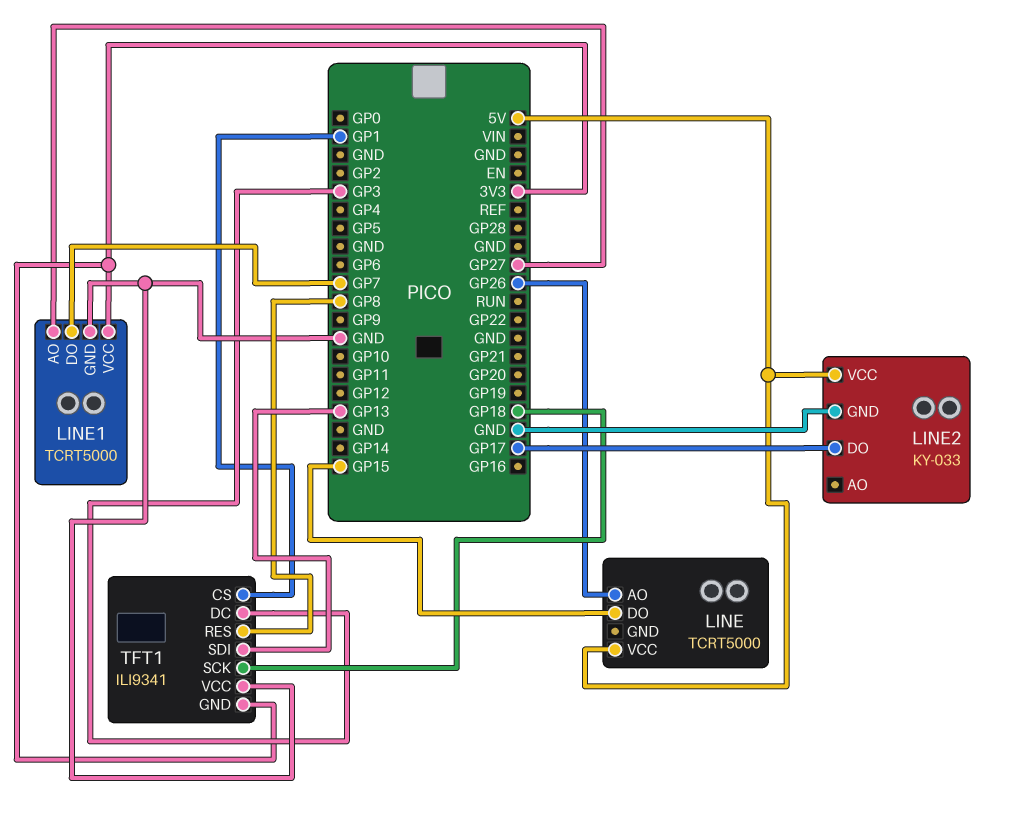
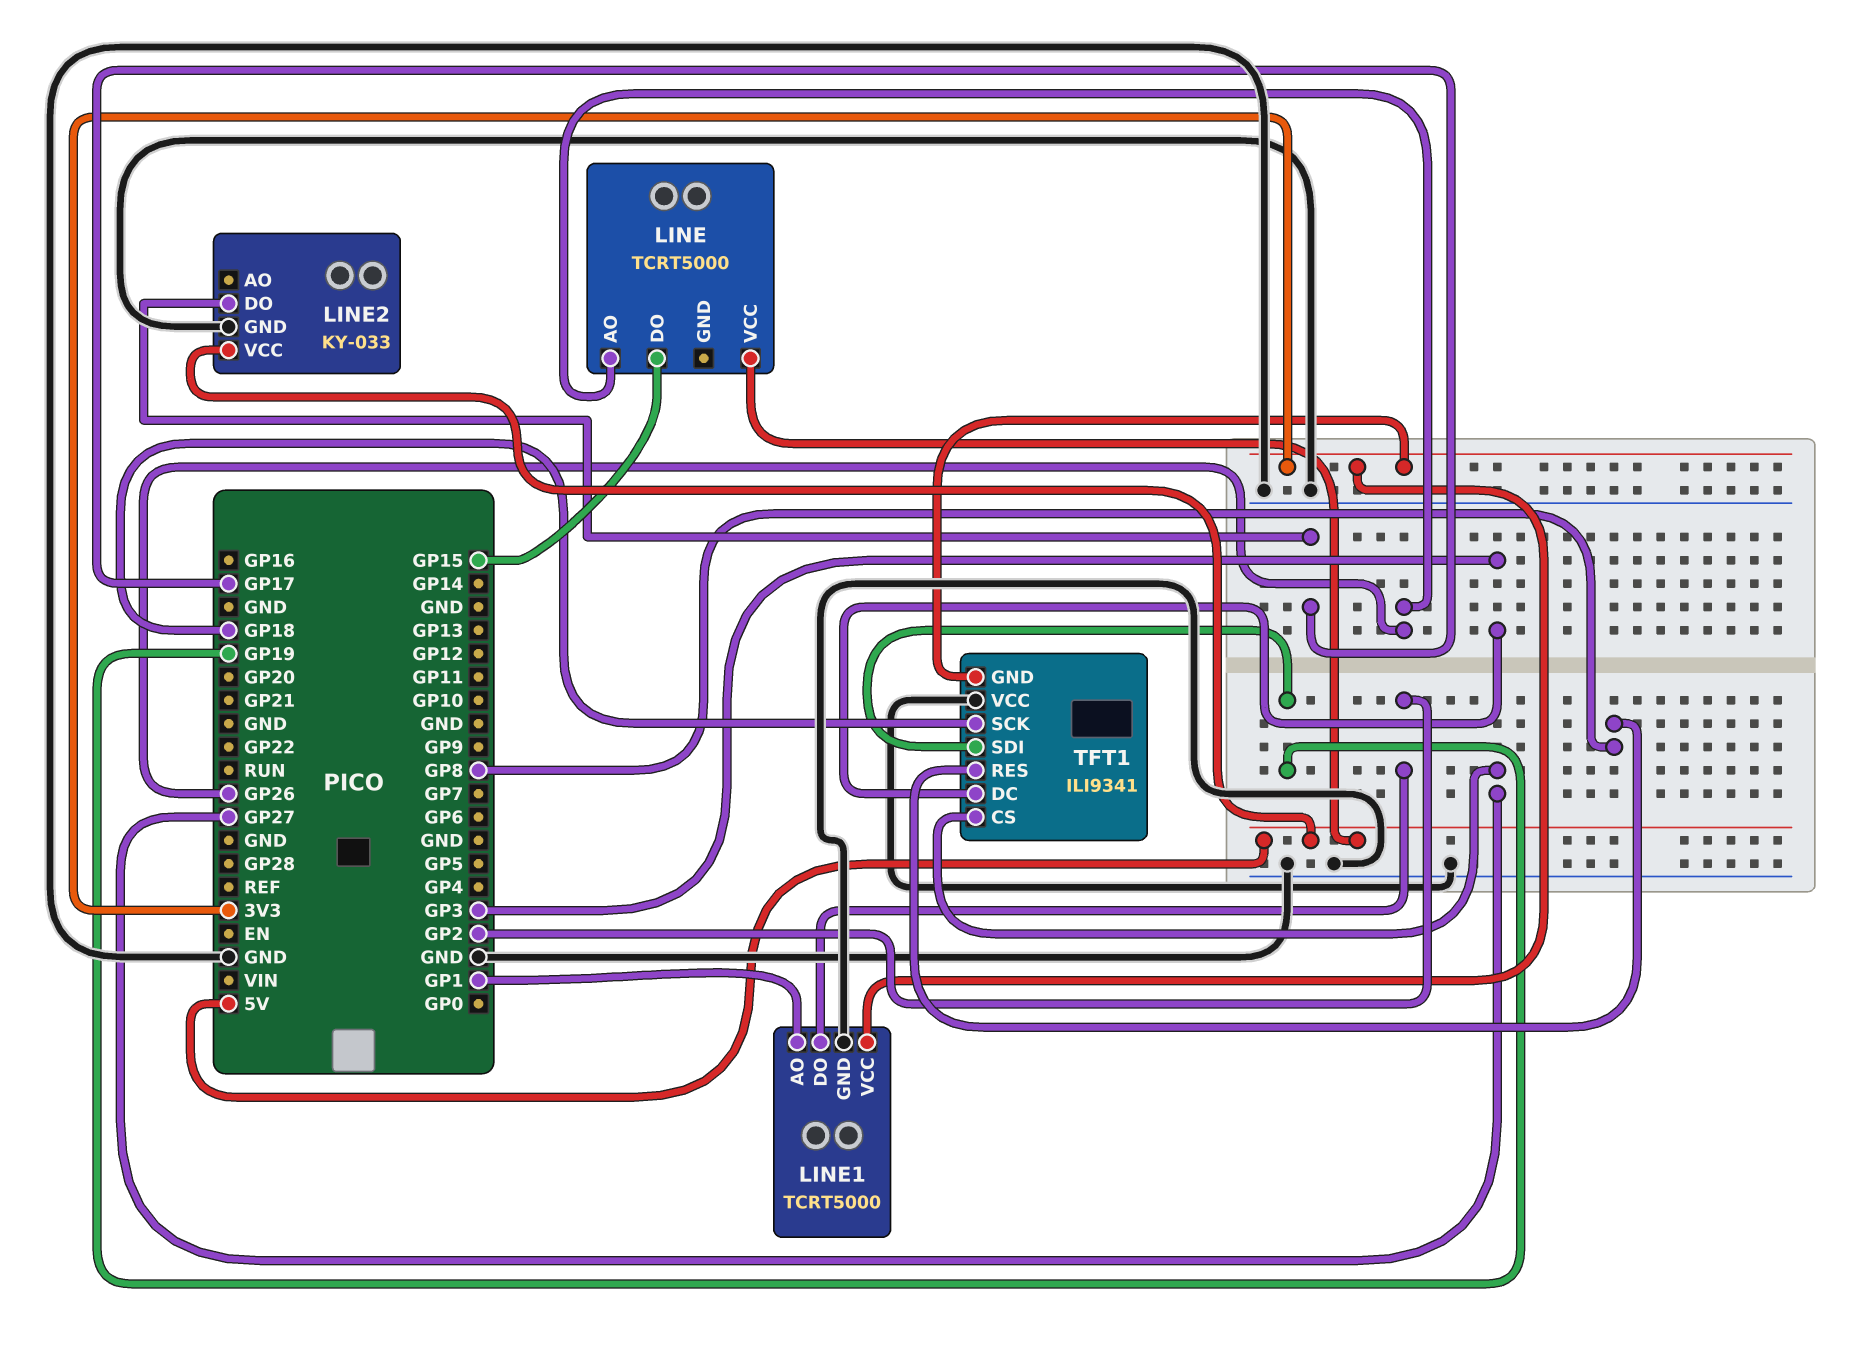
LINE1 pin AO: GP27 -> GP1
LINE1 pin DO: GP7 -> GP2
TFT1 pin CS: GP1 -> GP27
TFT1 pin SDI: GP13 -> GP19

